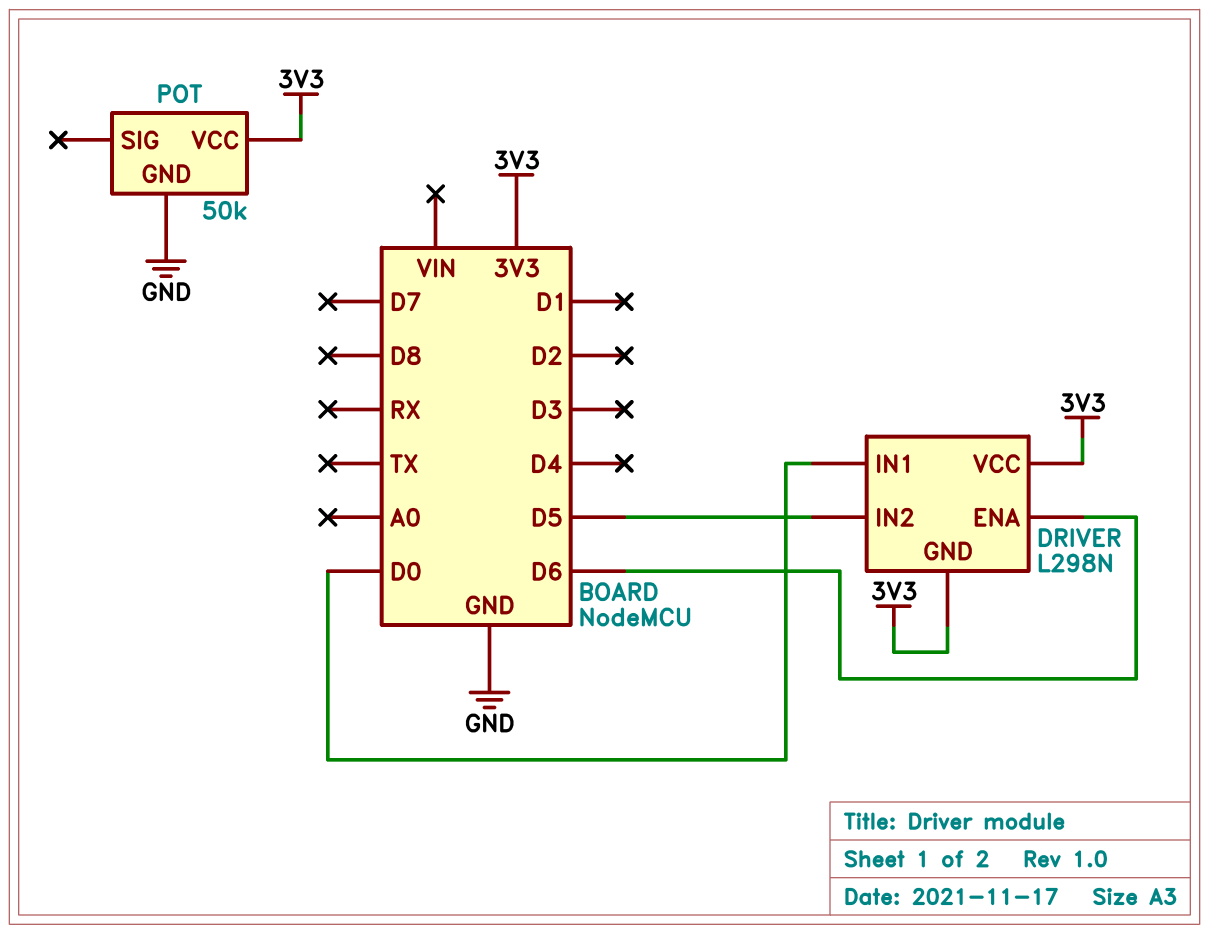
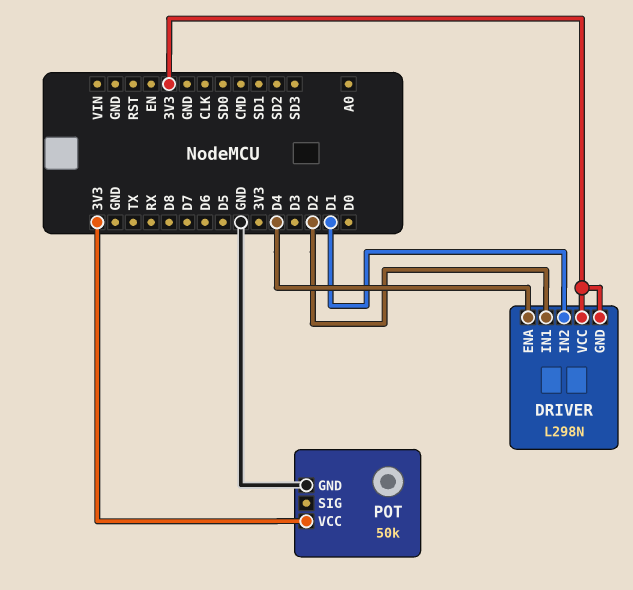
DRIVER pin ENA: D6 -> D4
DRIVER pin IN1: D0 -> D2
DRIVER pin IN2: D5 -> D1

